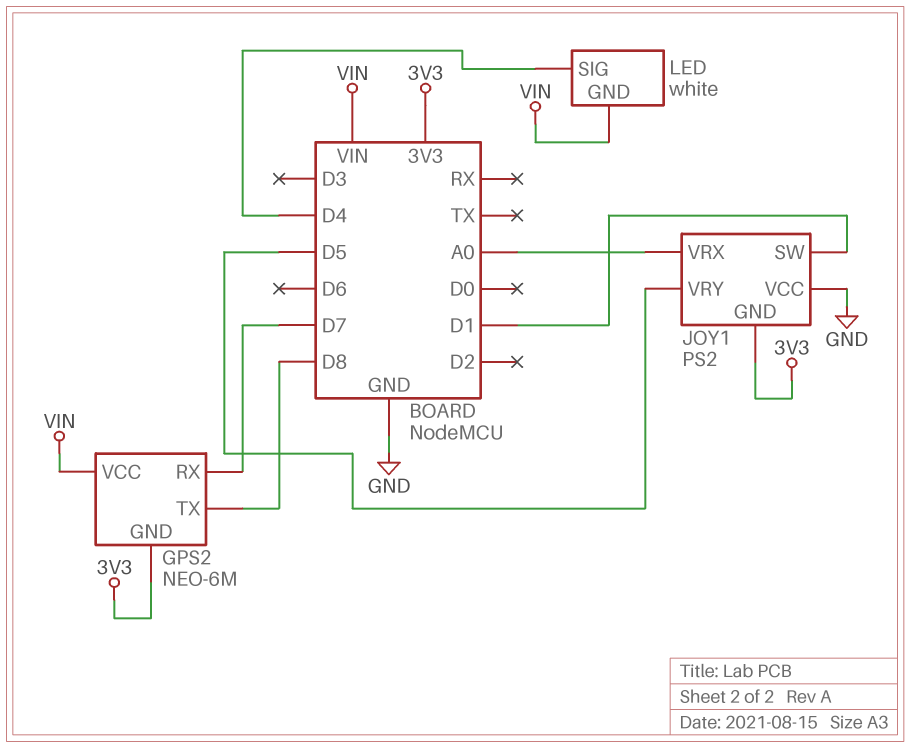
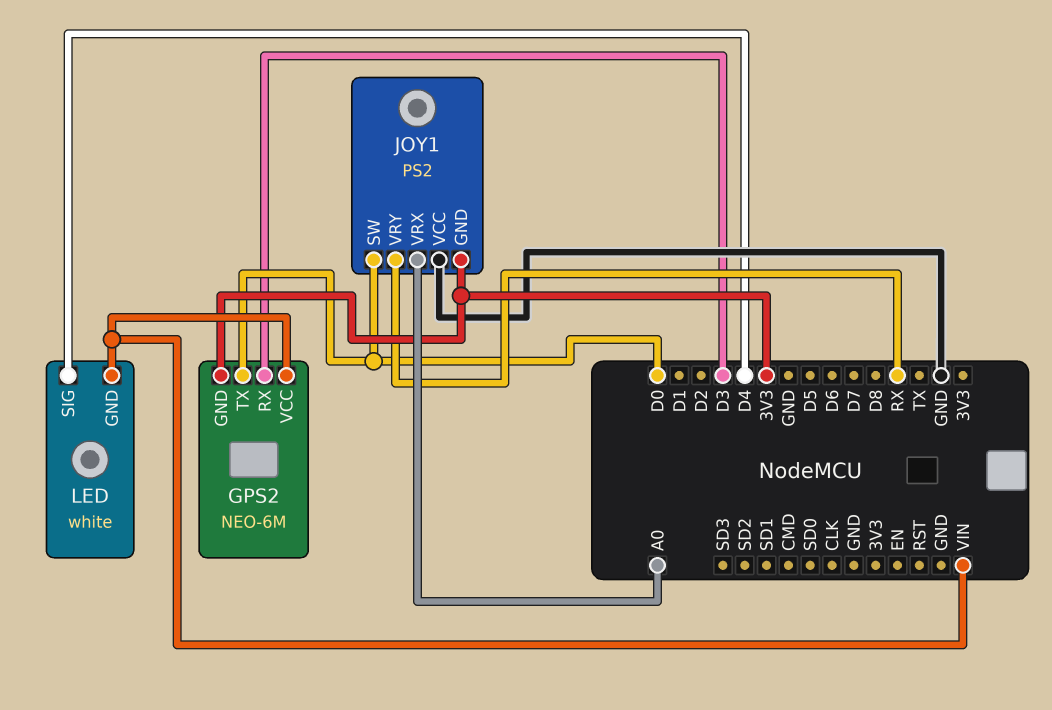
GPS2 pin RX: D7 -> D3
GPS2 pin TX: D8 -> D0
JOY1 pin SW: D1 -> D0
JOY1 pin VRY: D5 -> RX

